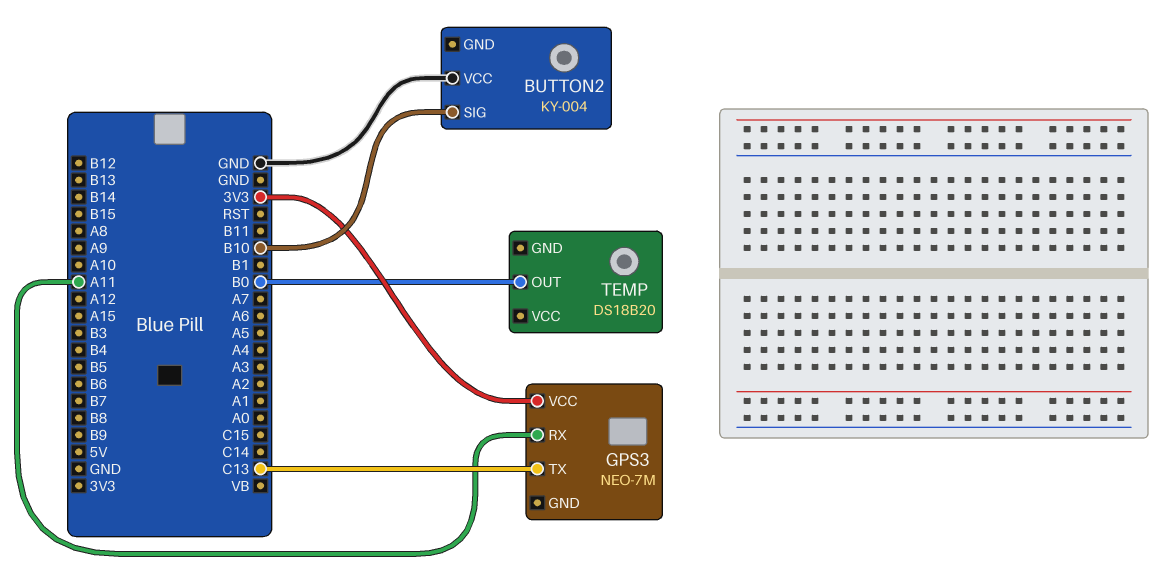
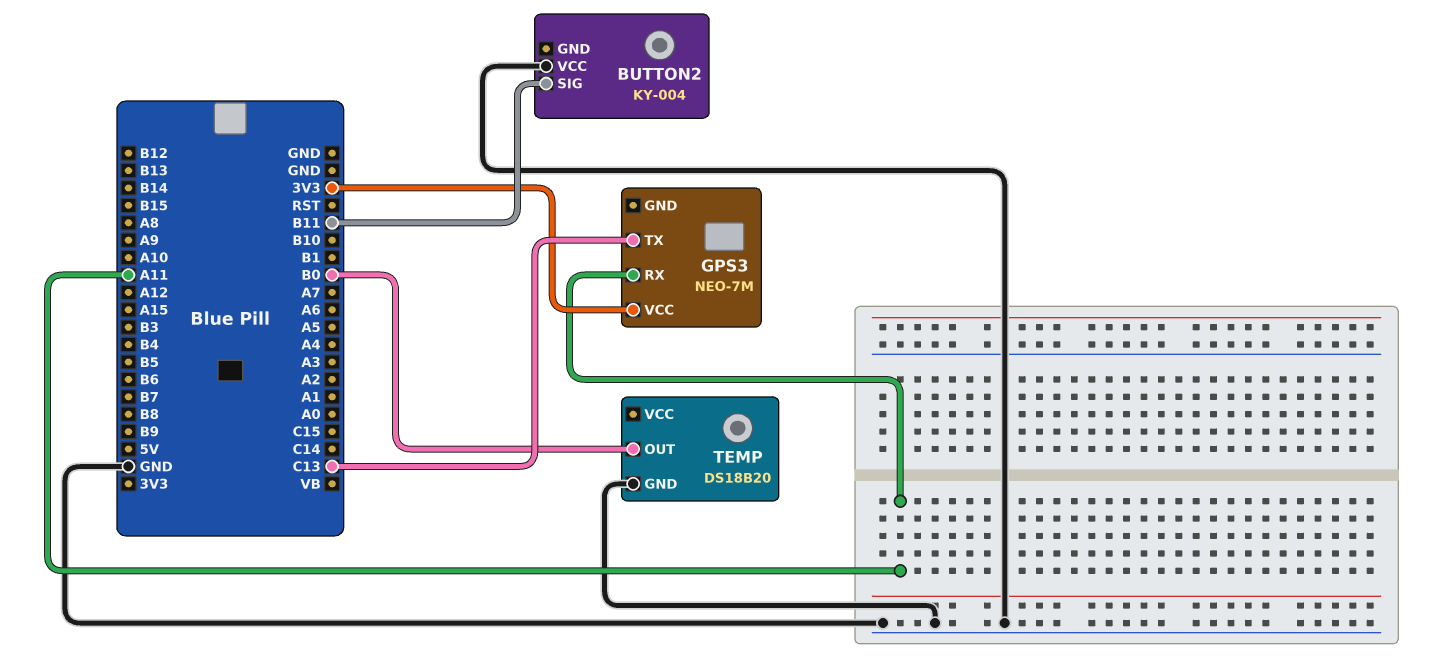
BUTTON2 pin SIG: B10 -> B11
TEMP pin GND: none -> GND

